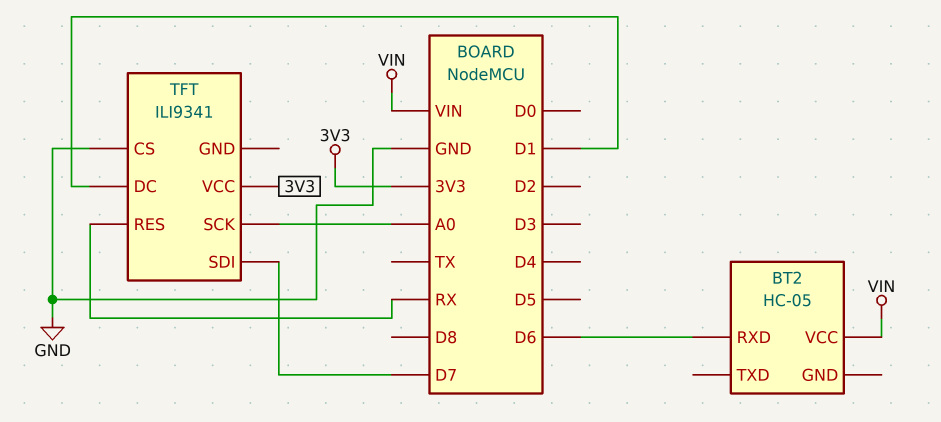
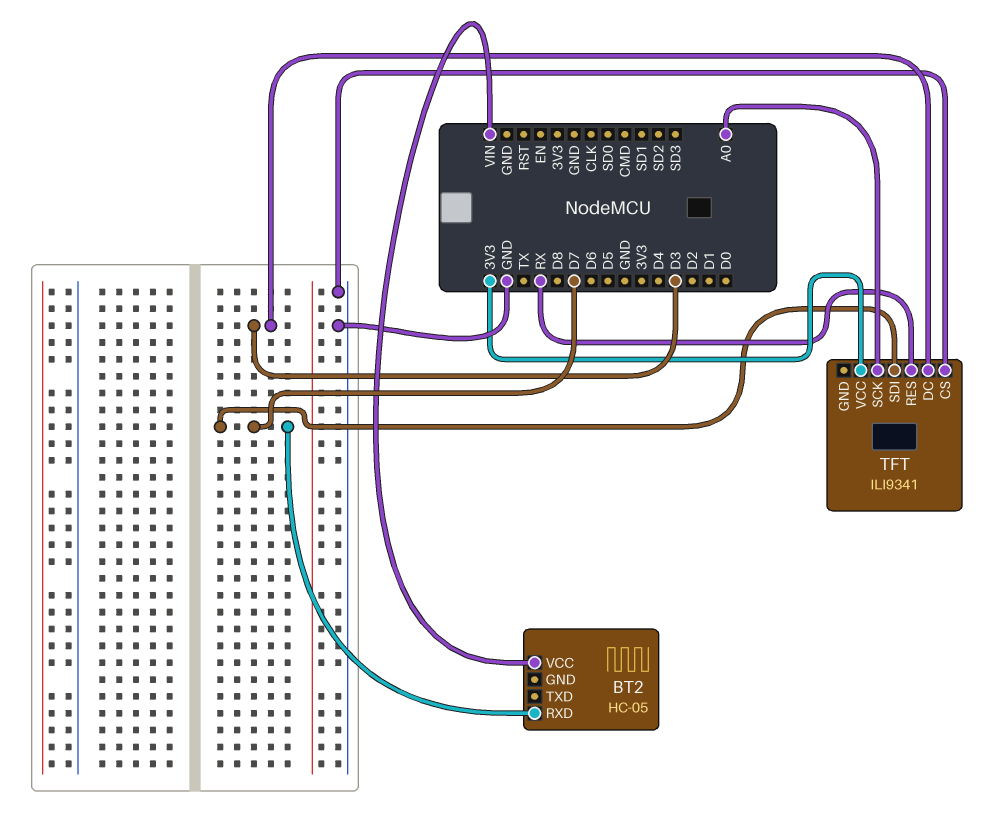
BT2 pin RXD: D6 -> D7
TFT pin DC: D1 -> D3

